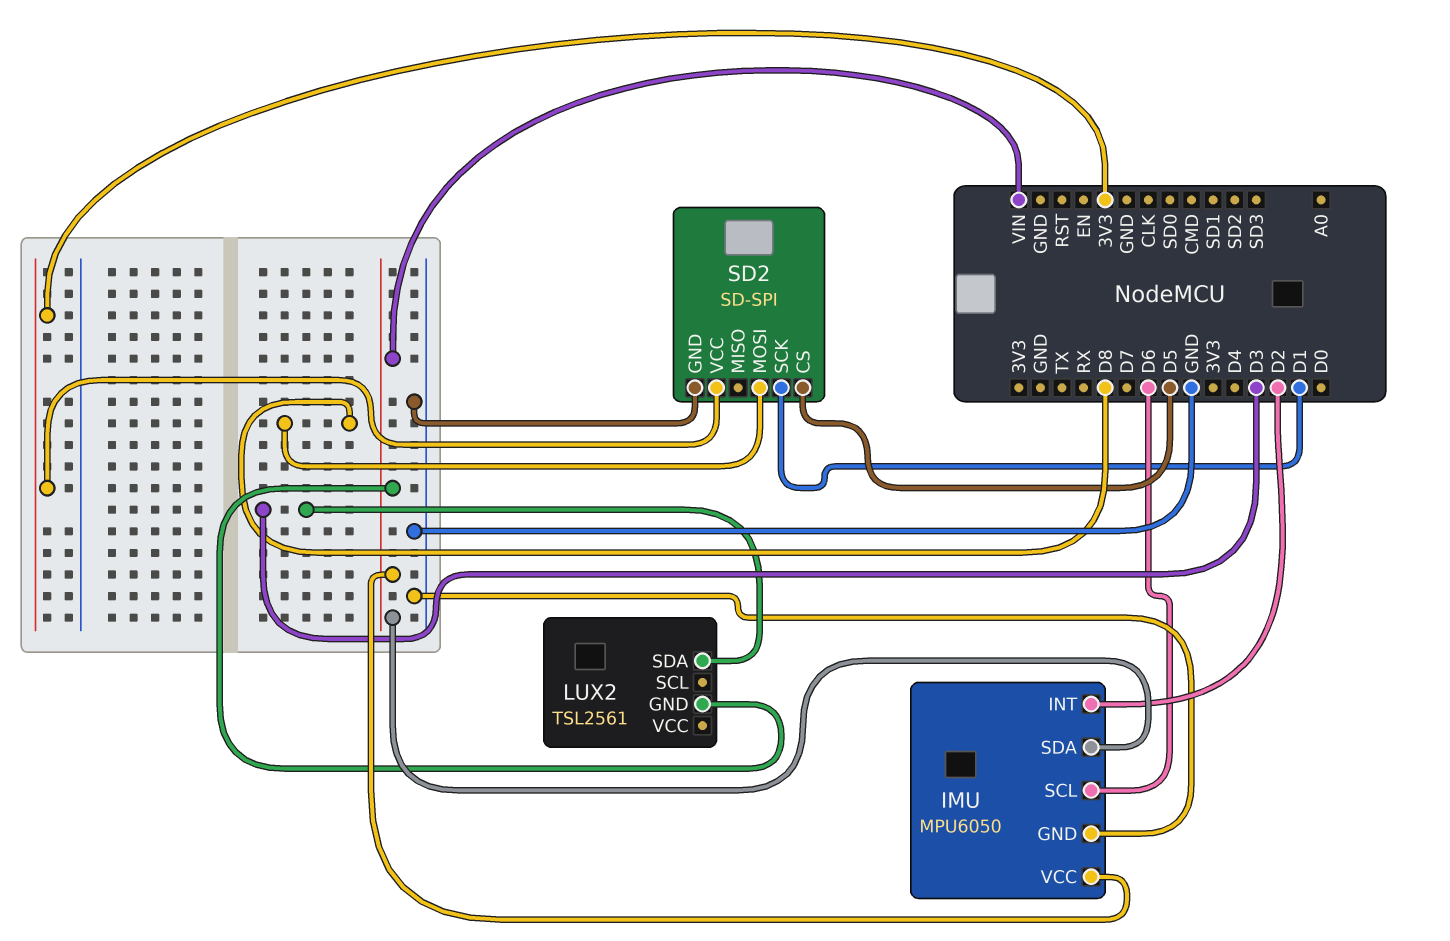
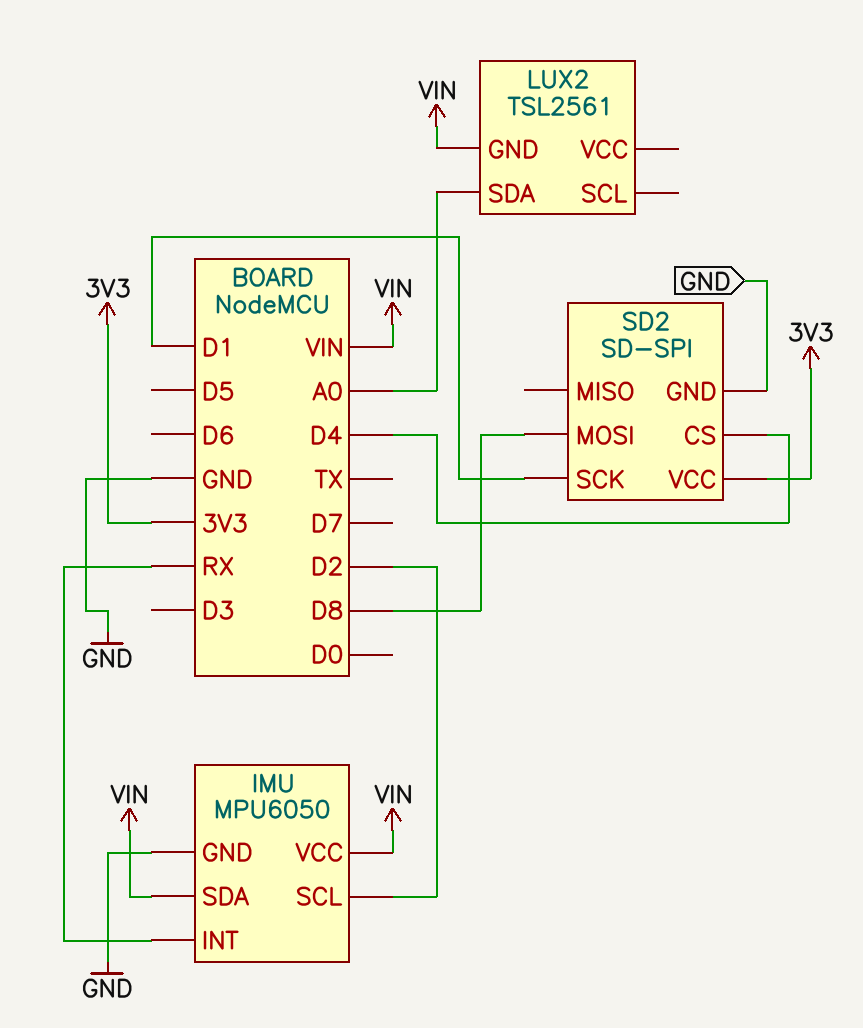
IMU pin INT: D2 -> RX
IMU pin SCL: D6 -> D2
LUX2 pin SDA: D3 -> A0
SD2 pin CS: D5 -> D4

